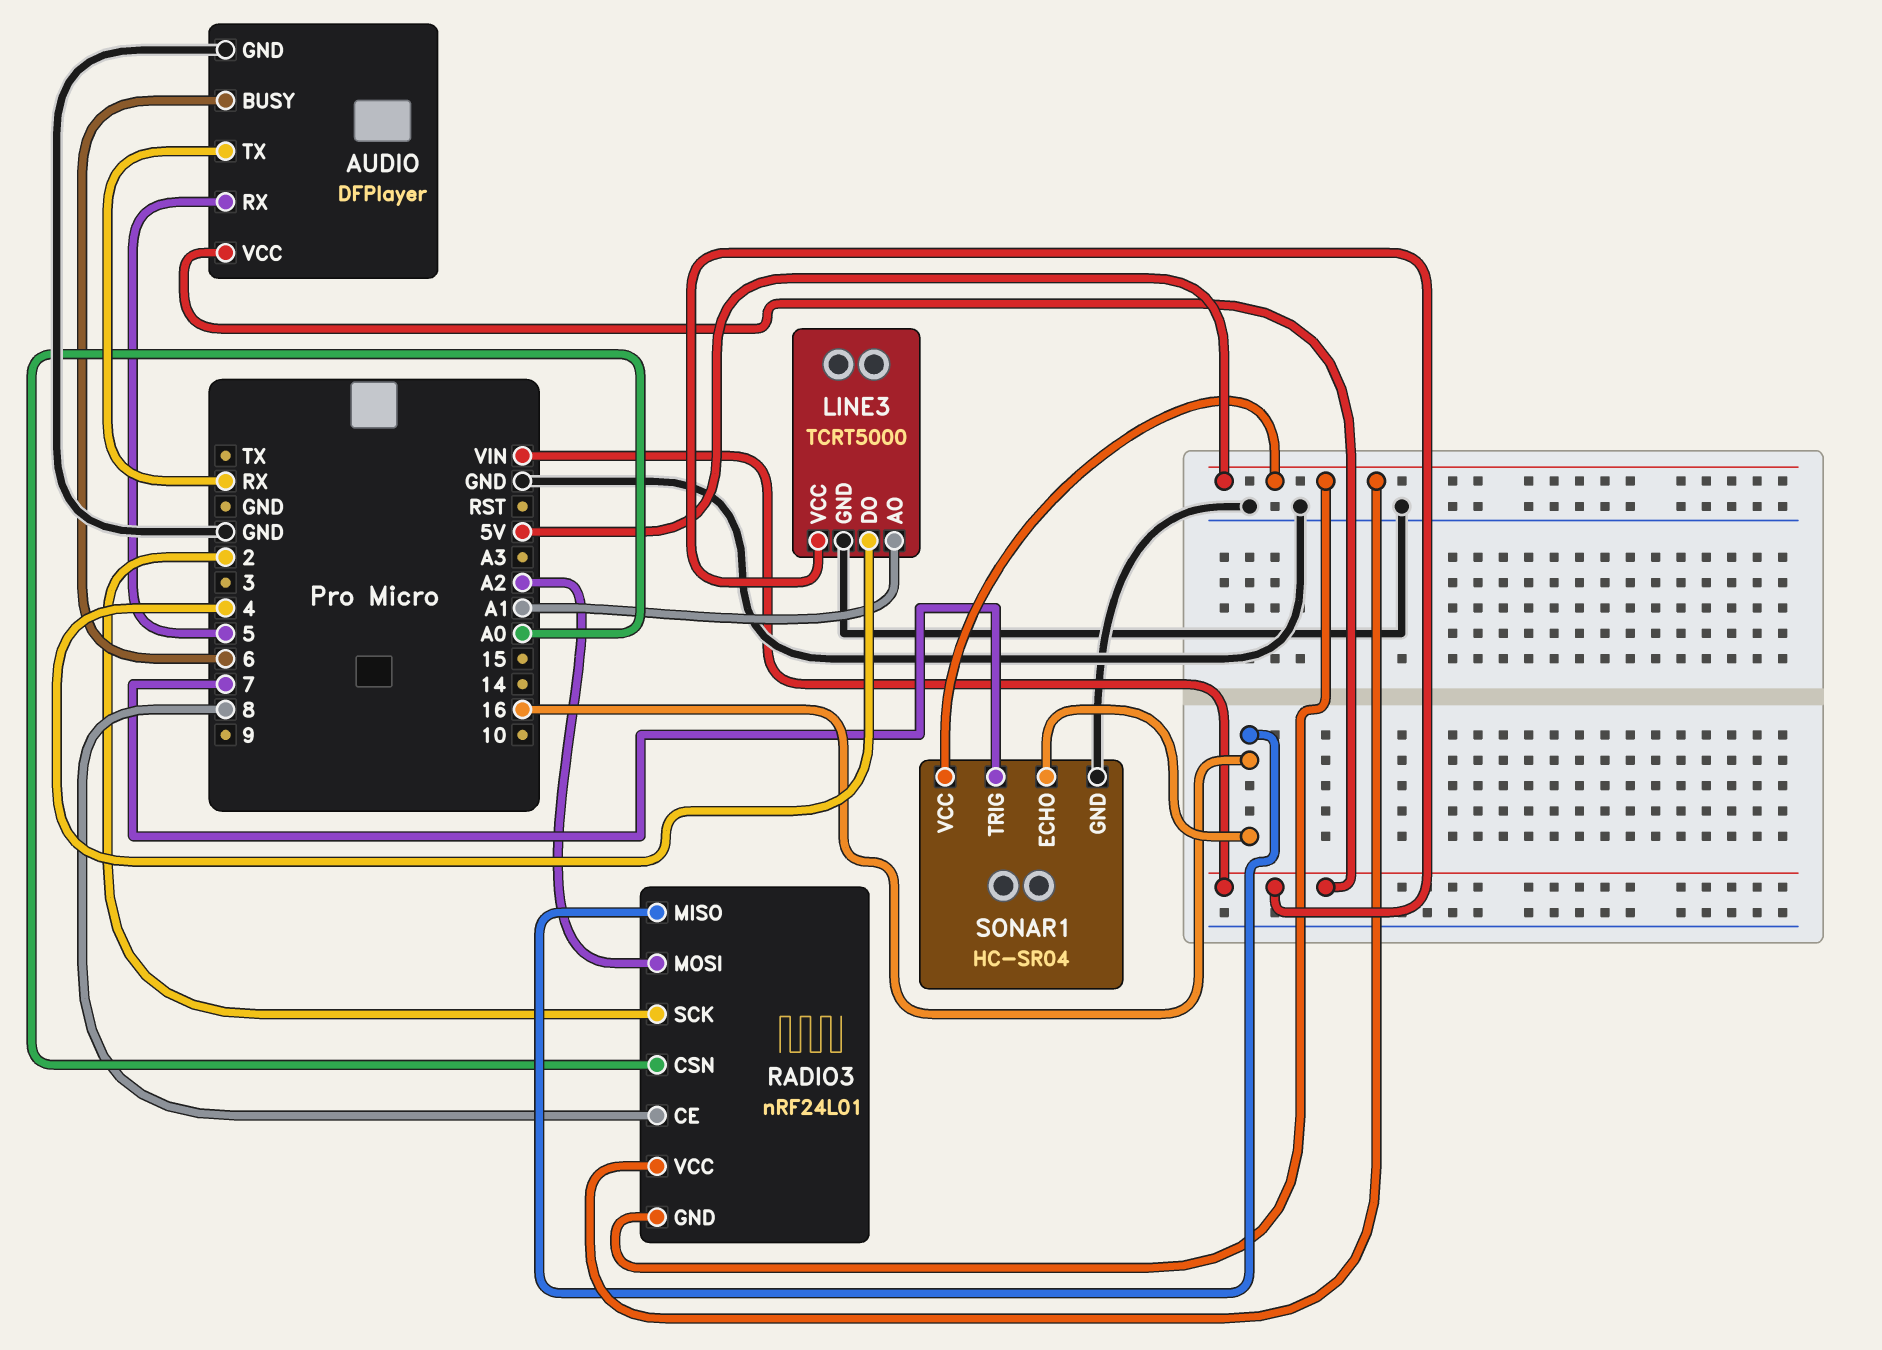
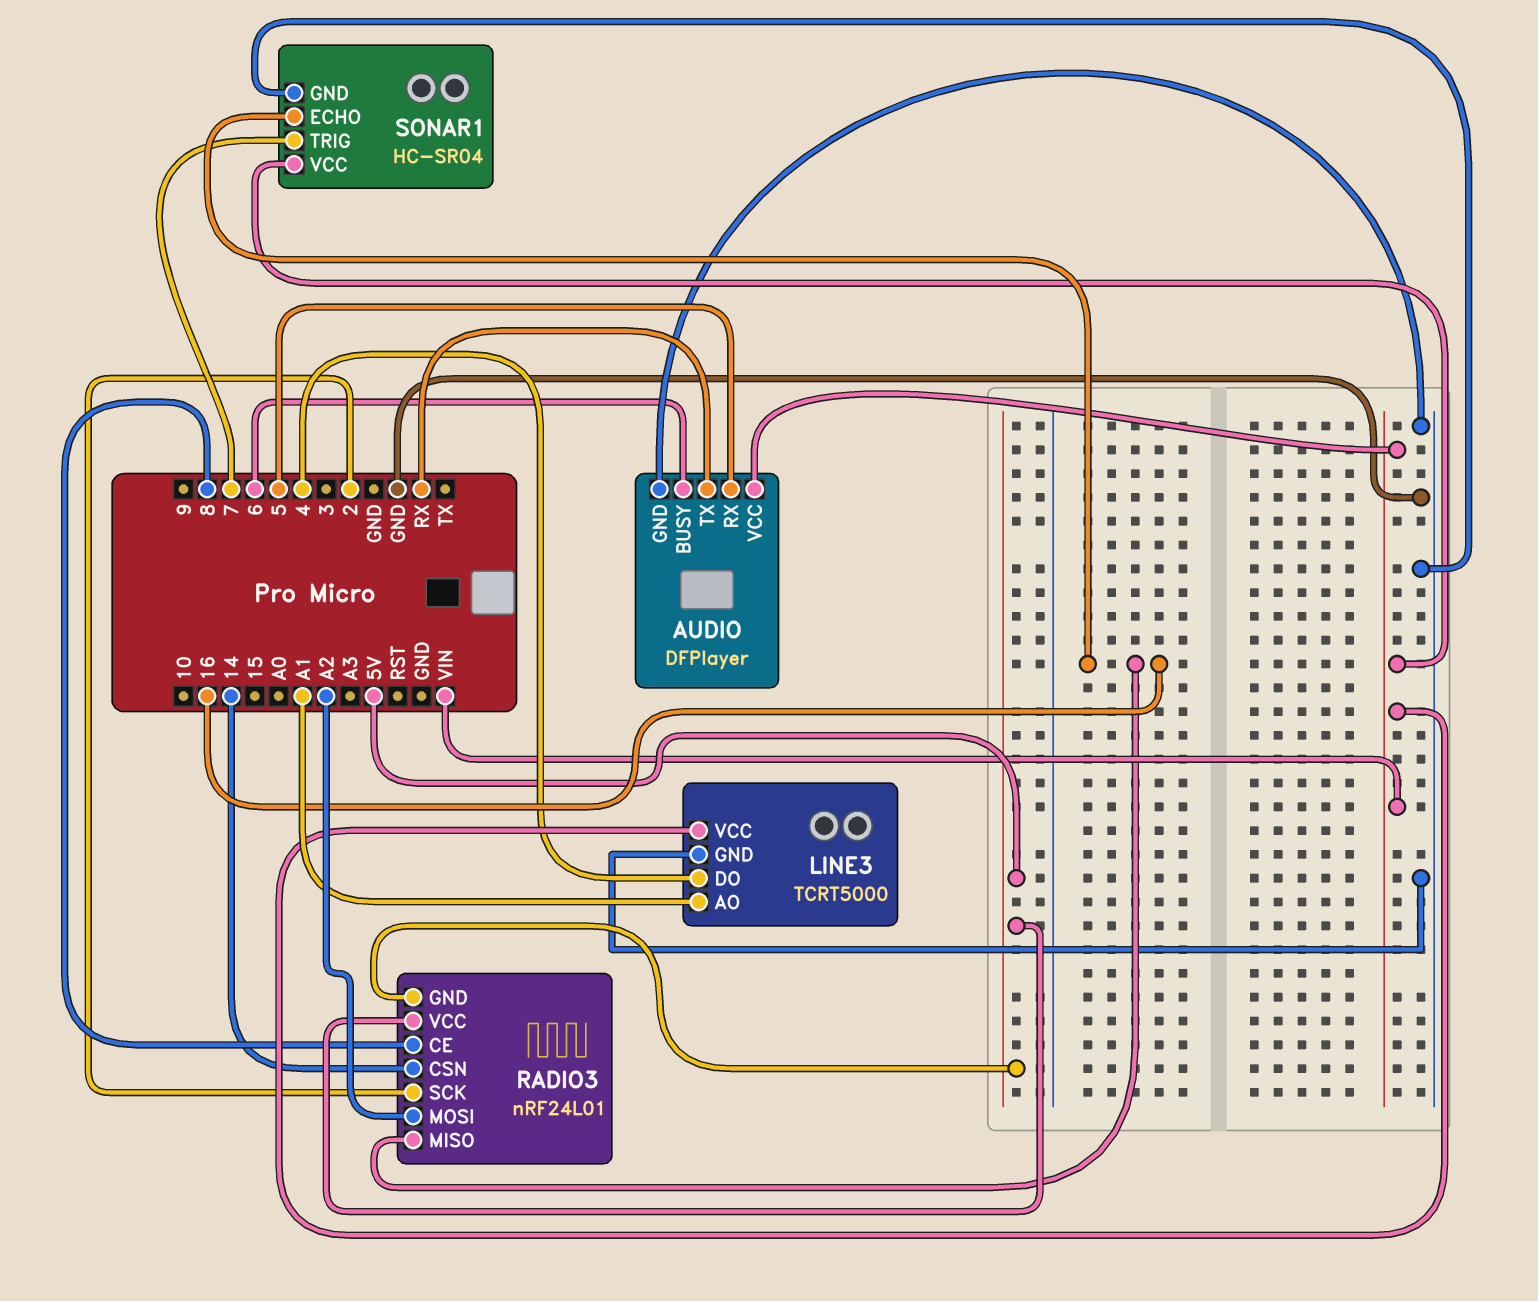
RADIO3 pin CSN: A0 -> 14
SONAR1 pin VCC: 5V -> VIN

